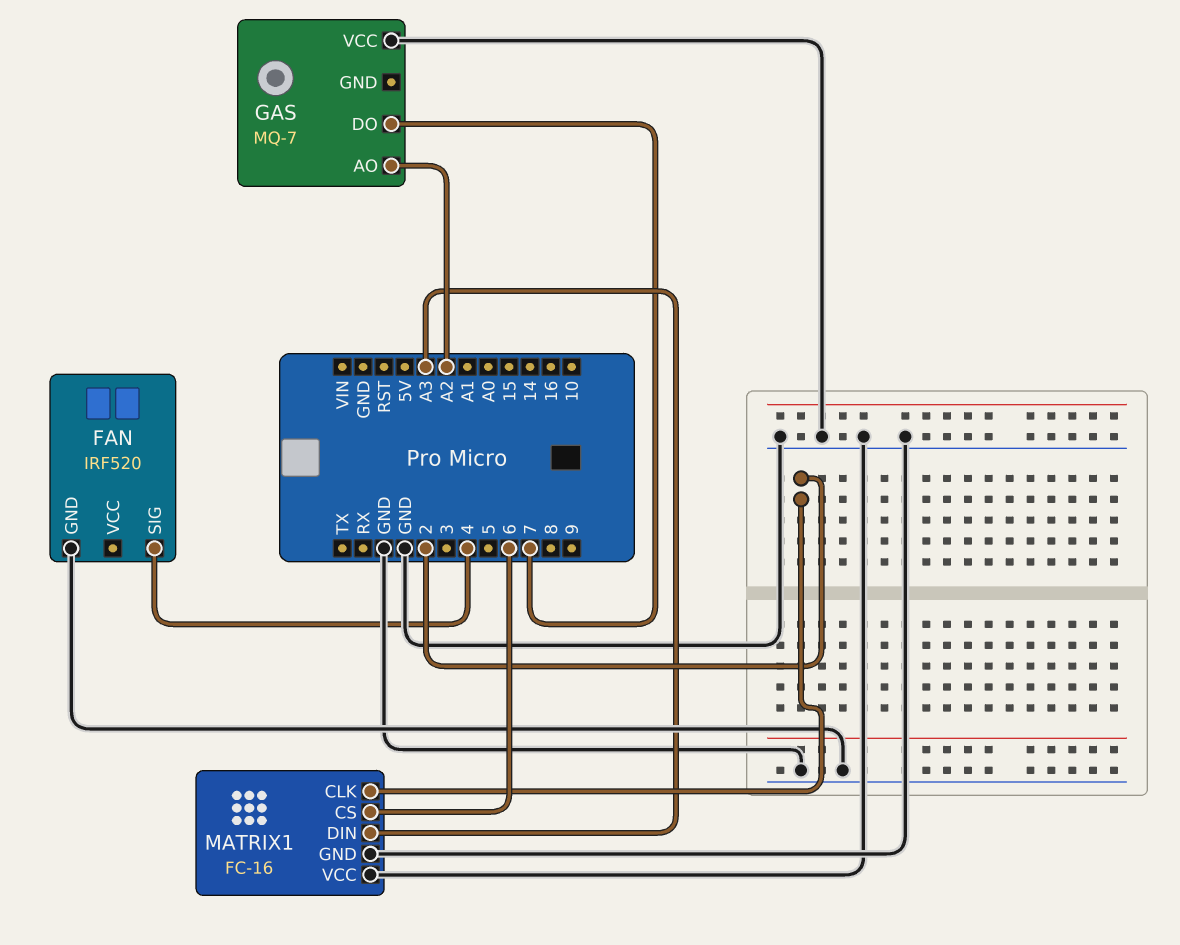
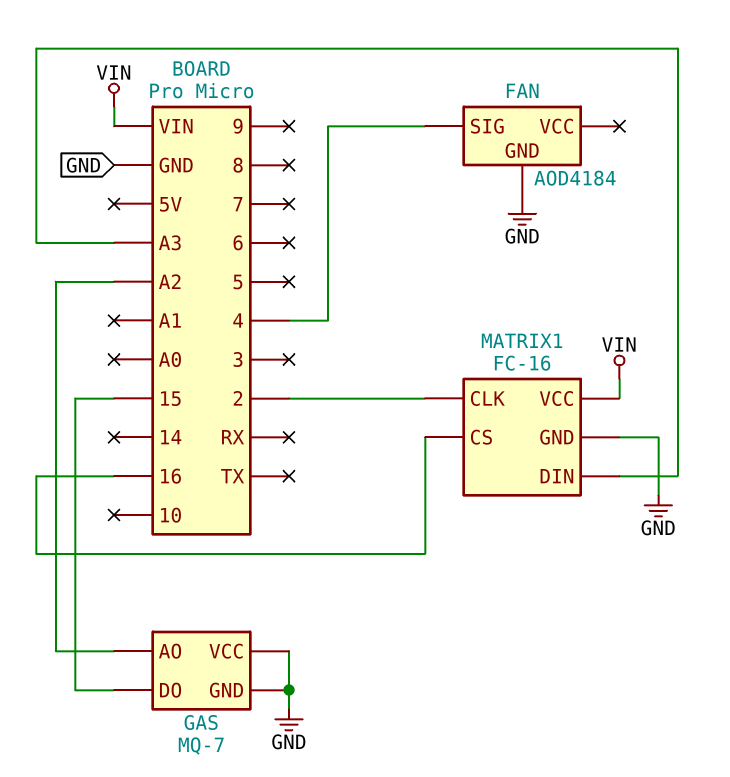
FAN: IRF520 -> AOD4184
GAS pin DO: 7 -> 15
GAS pin GND: none -> GND
MATRIX1 pin CS: 6 -> 16
MATRIX1 pin VCC: GND -> VIN

